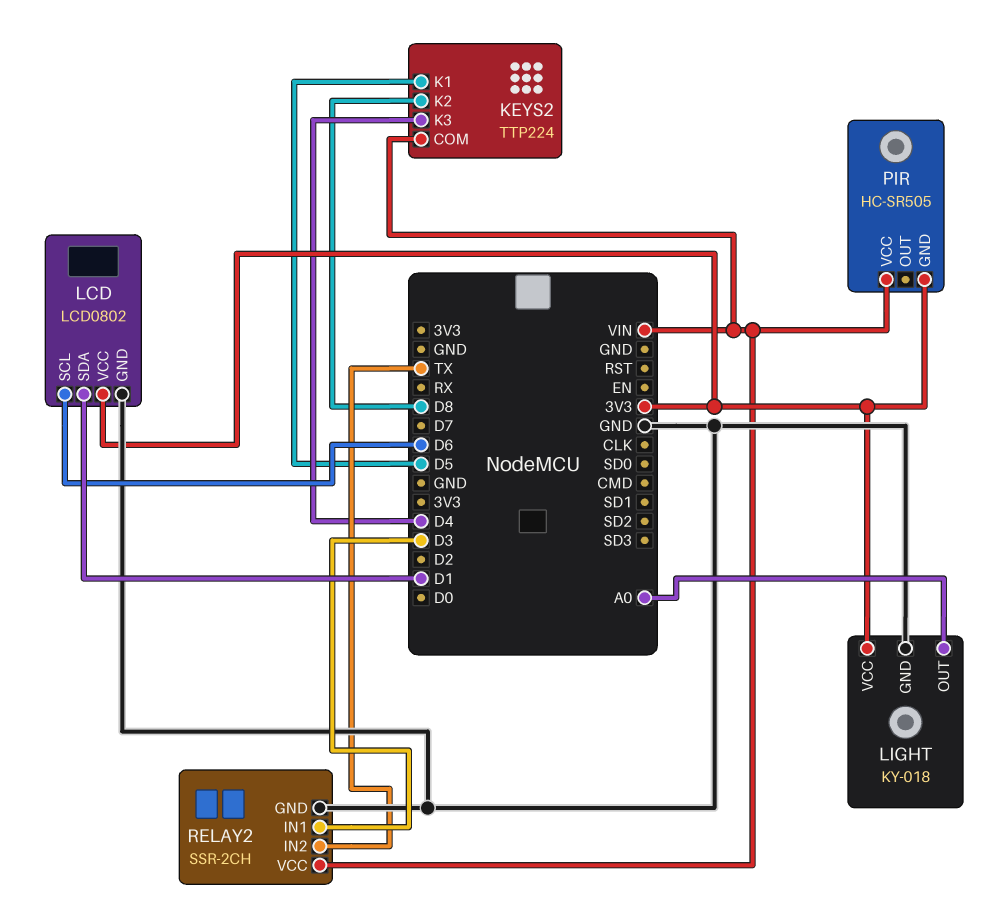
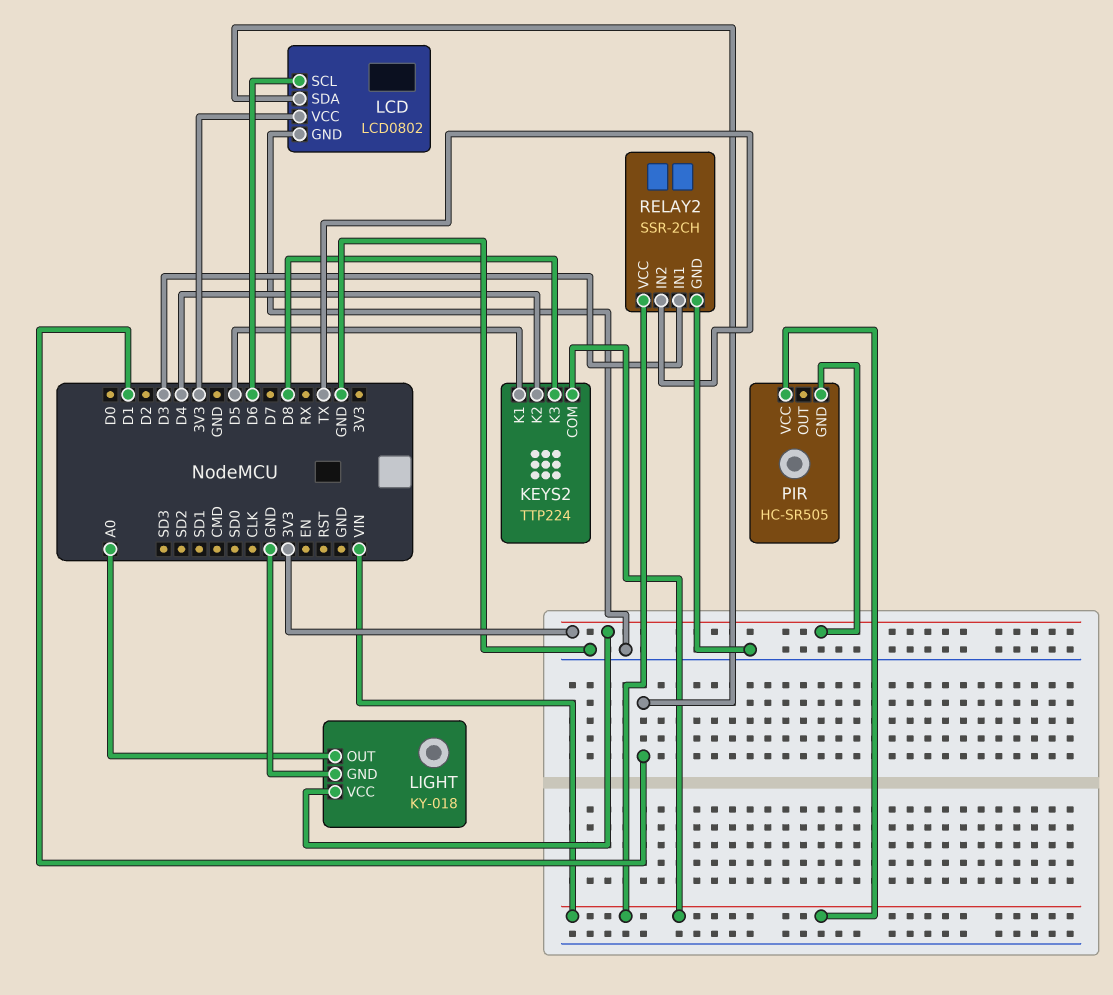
KEYS2 pin K2: D8 -> D4
KEYS2 pin K3: D4 -> D8

